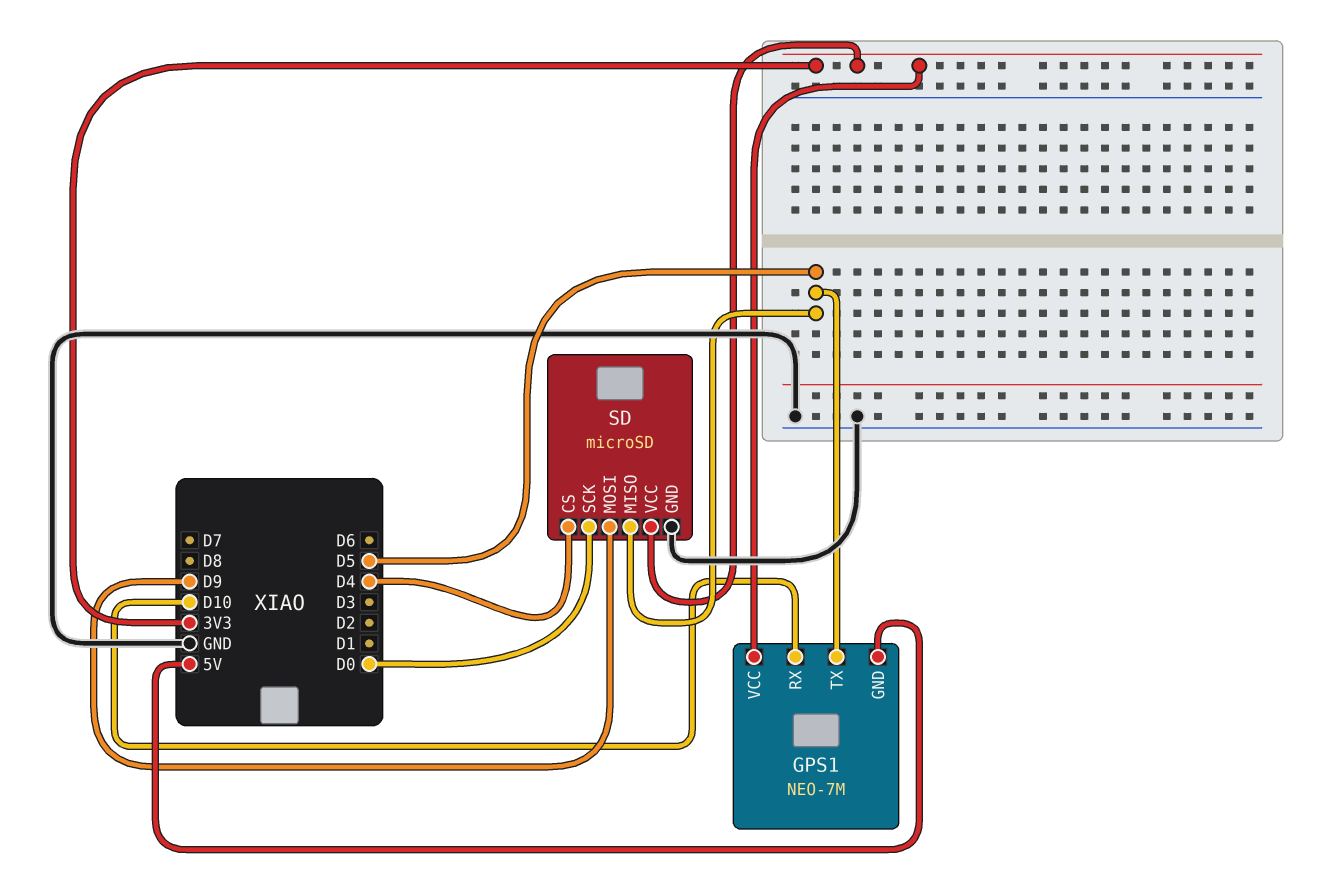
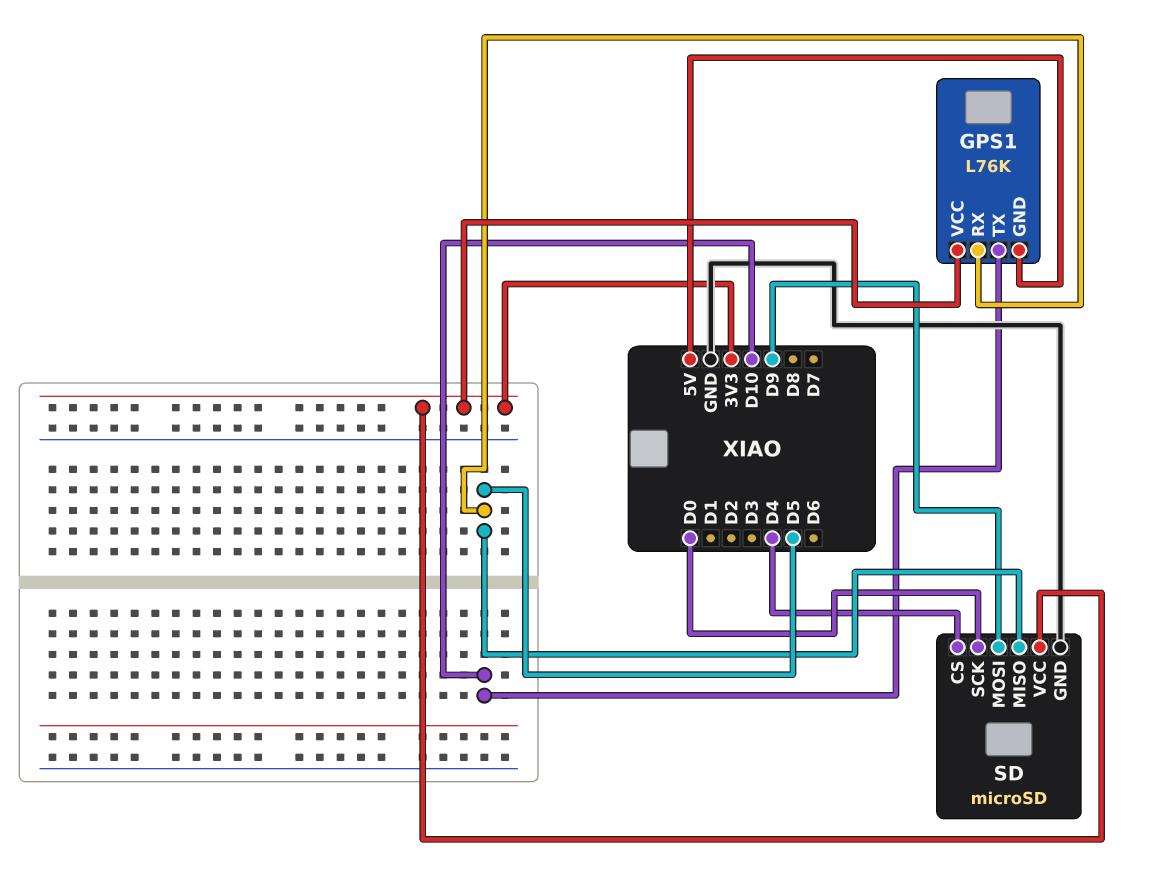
GPS1: NEO-7M -> L76K
GPS1 pin RX: D10 -> D5
GPS1 pin TX: D5 -> D10

